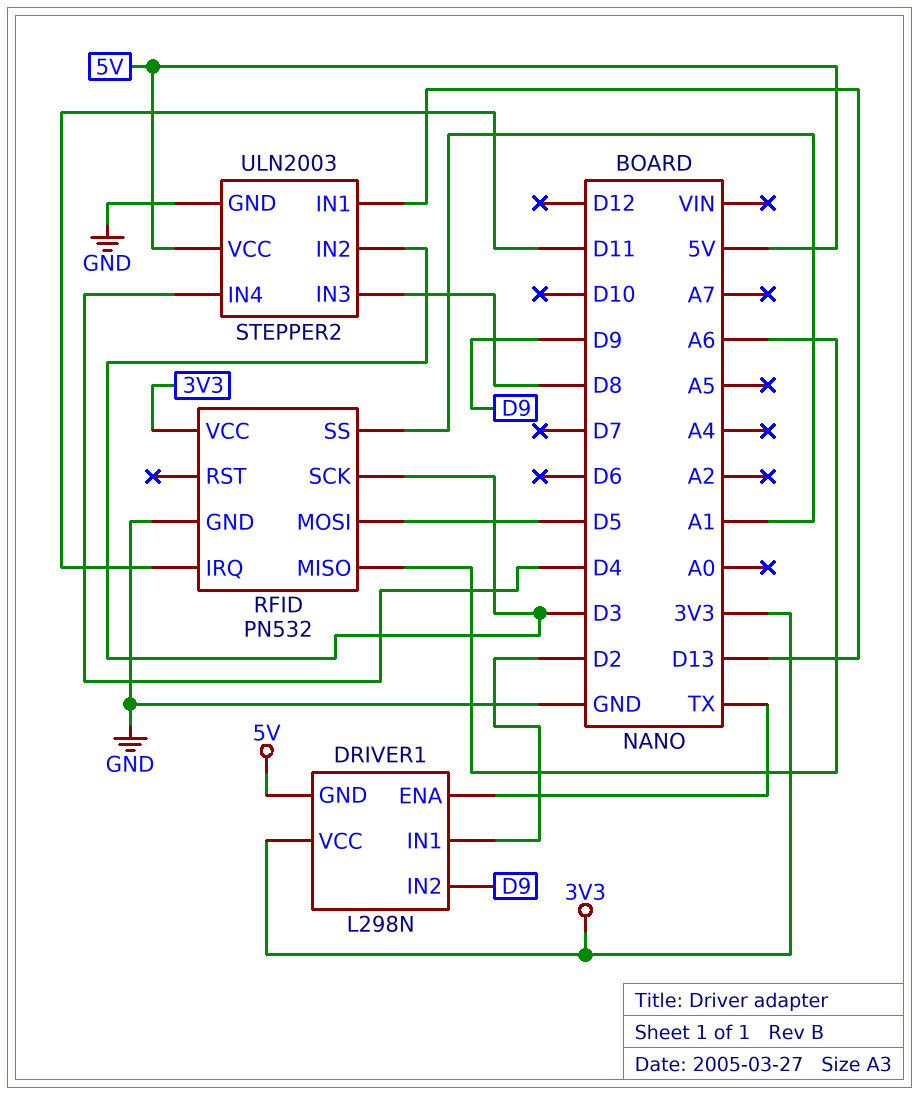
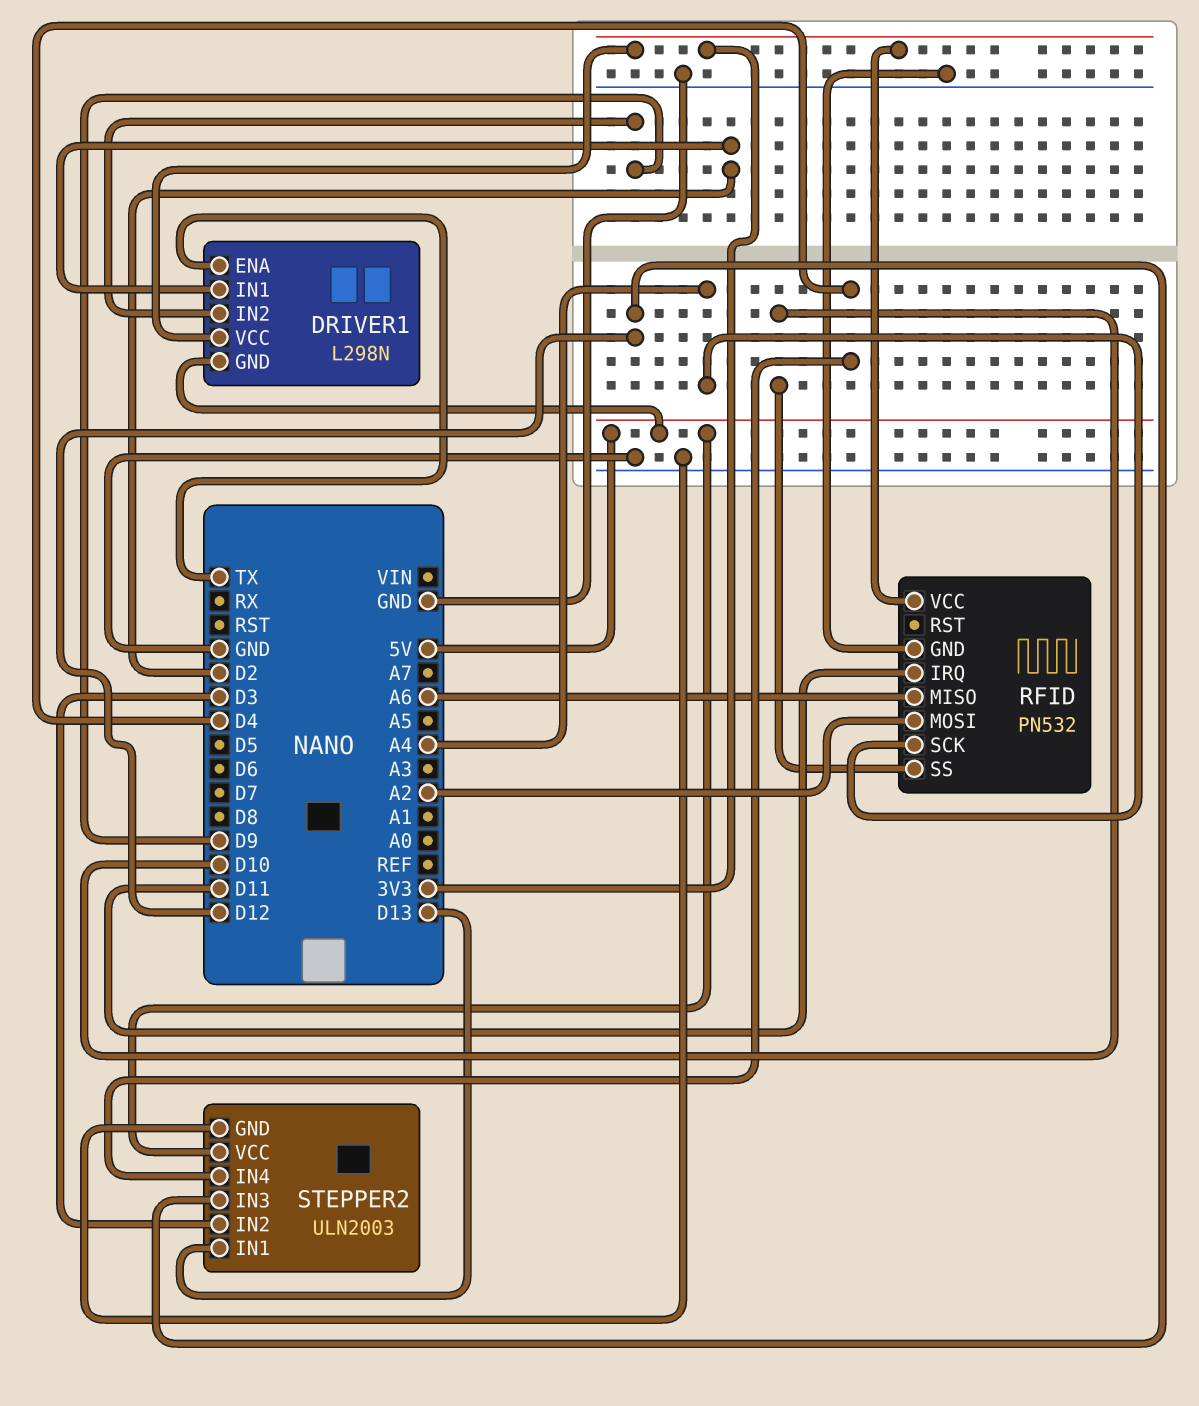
RFID pin MOSI: D5 -> A2
RFID pin SCK: D3 -> A4
RFID pin SS: A1 -> D10
STEPPER2 pin IN3: D8 -> D12

